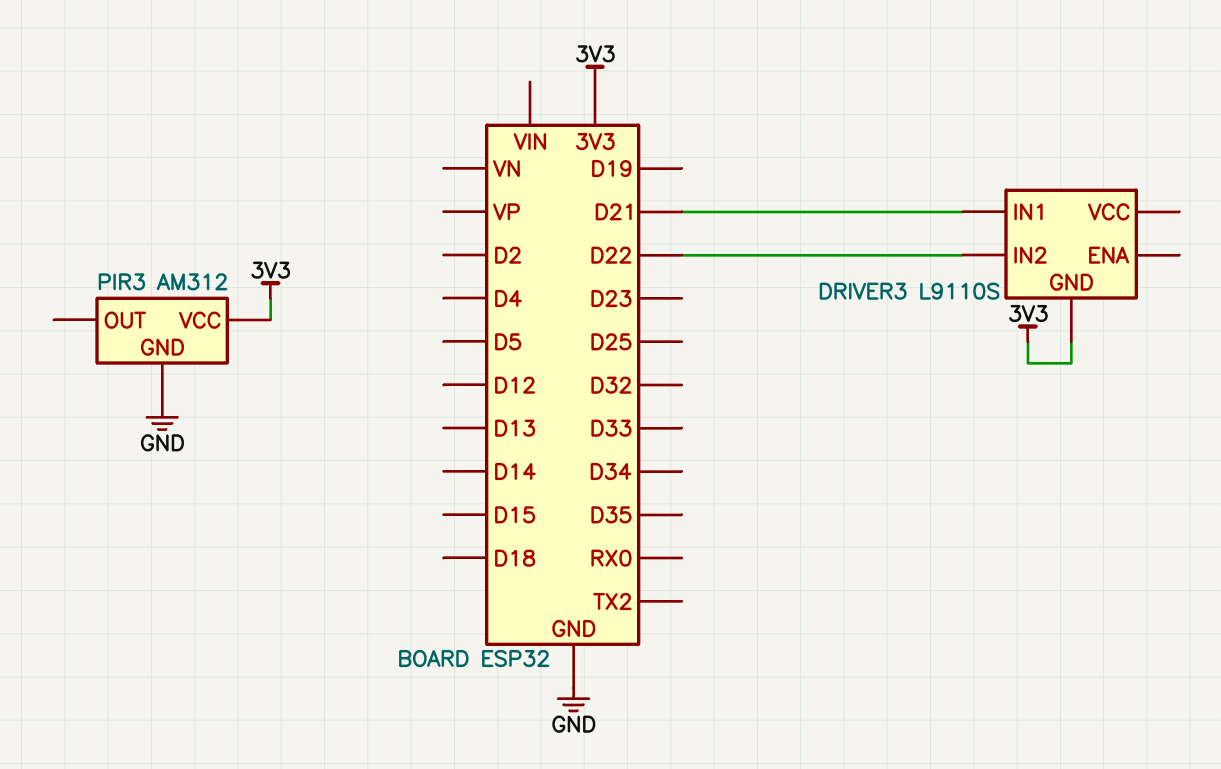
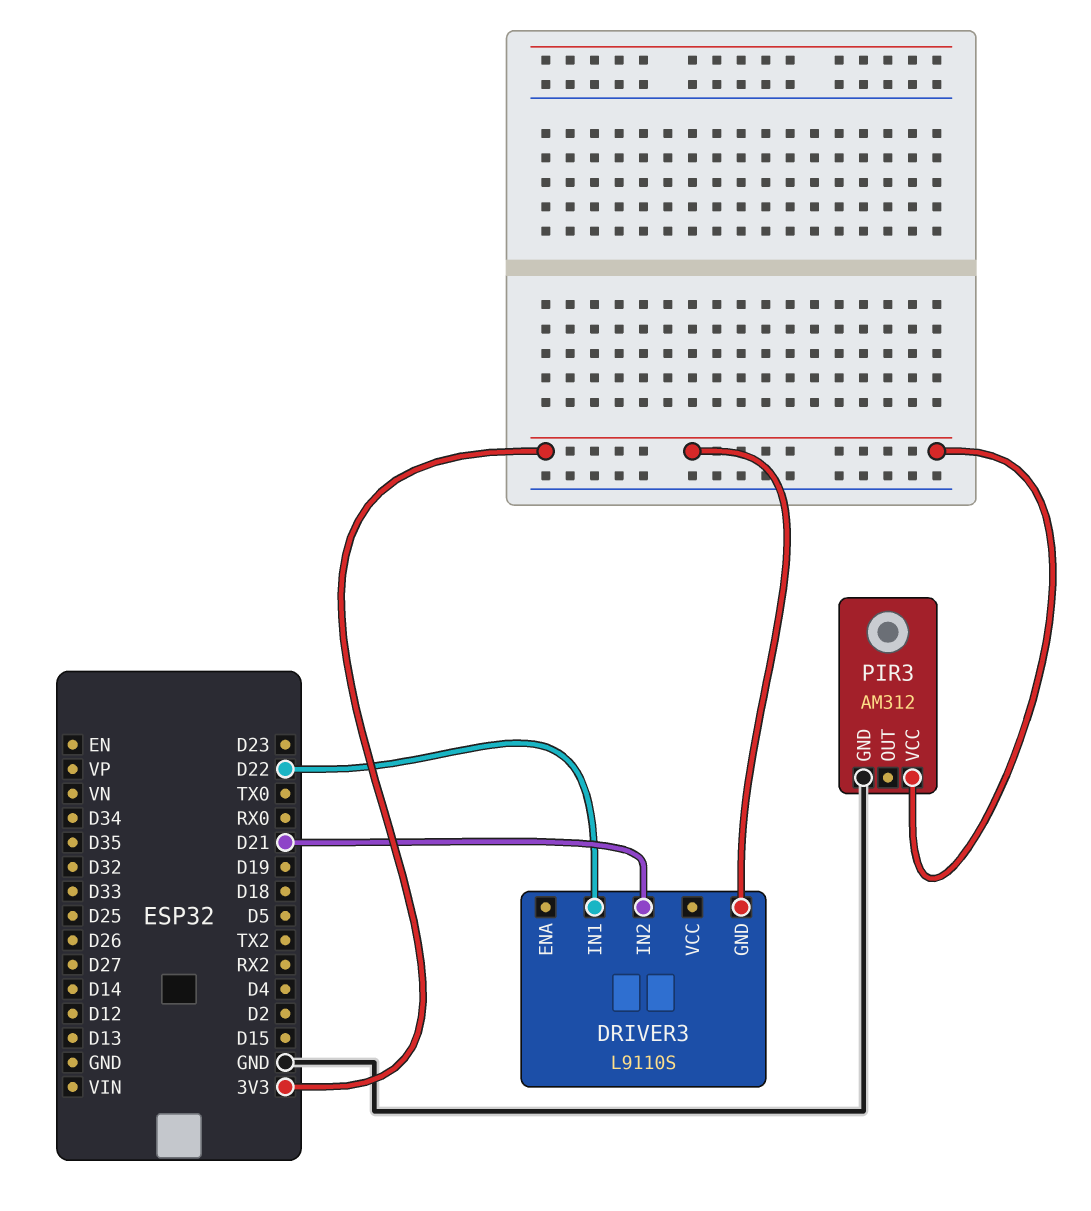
DRIVER3 pin IN1: D21 -> D22
DRIVER3 pin IN2: D22 -> D21

